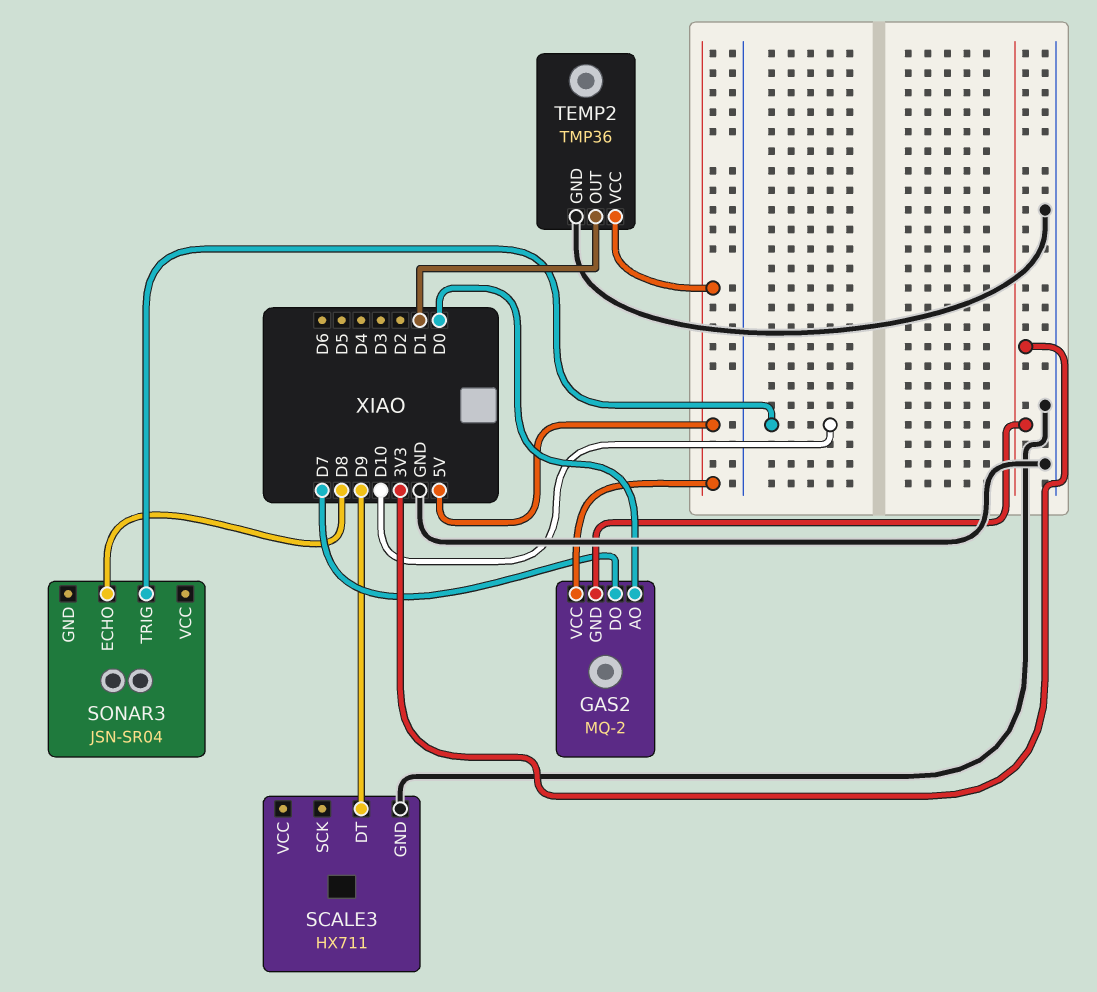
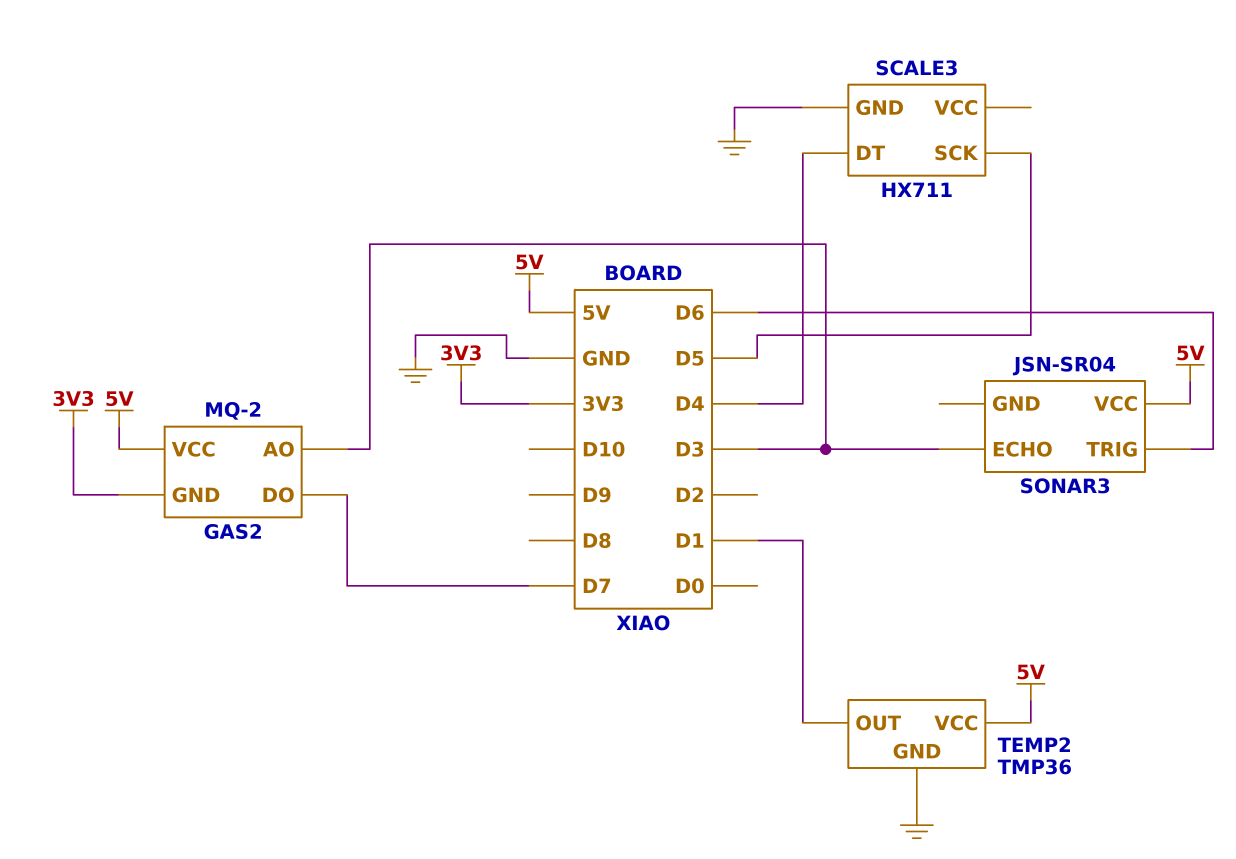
GAS2 pin AO: D0 -> D3
SCALE3 pin DT: D9 -> D4
SCALE3 pin SCK: none -> D5
SONAR3 pin ECHO: D8 -> D3
SONAR3 pin TRIG: D10 -> D6
SONAR3 pin VCC: none -> 5V

